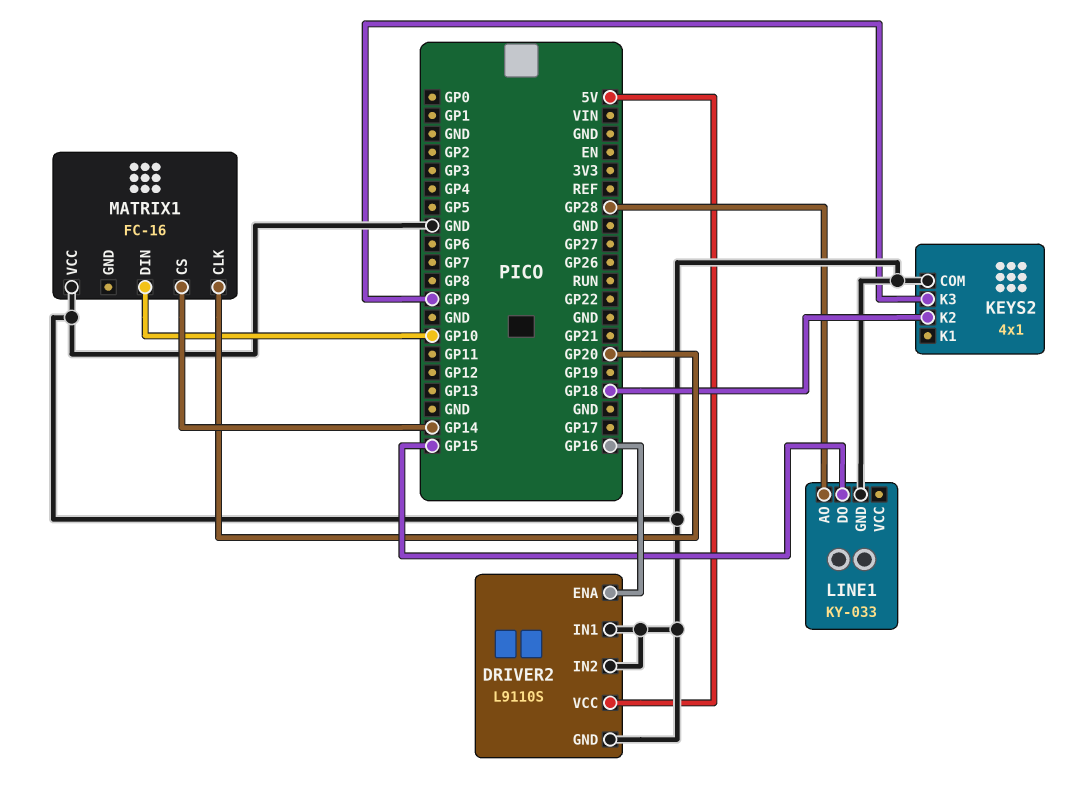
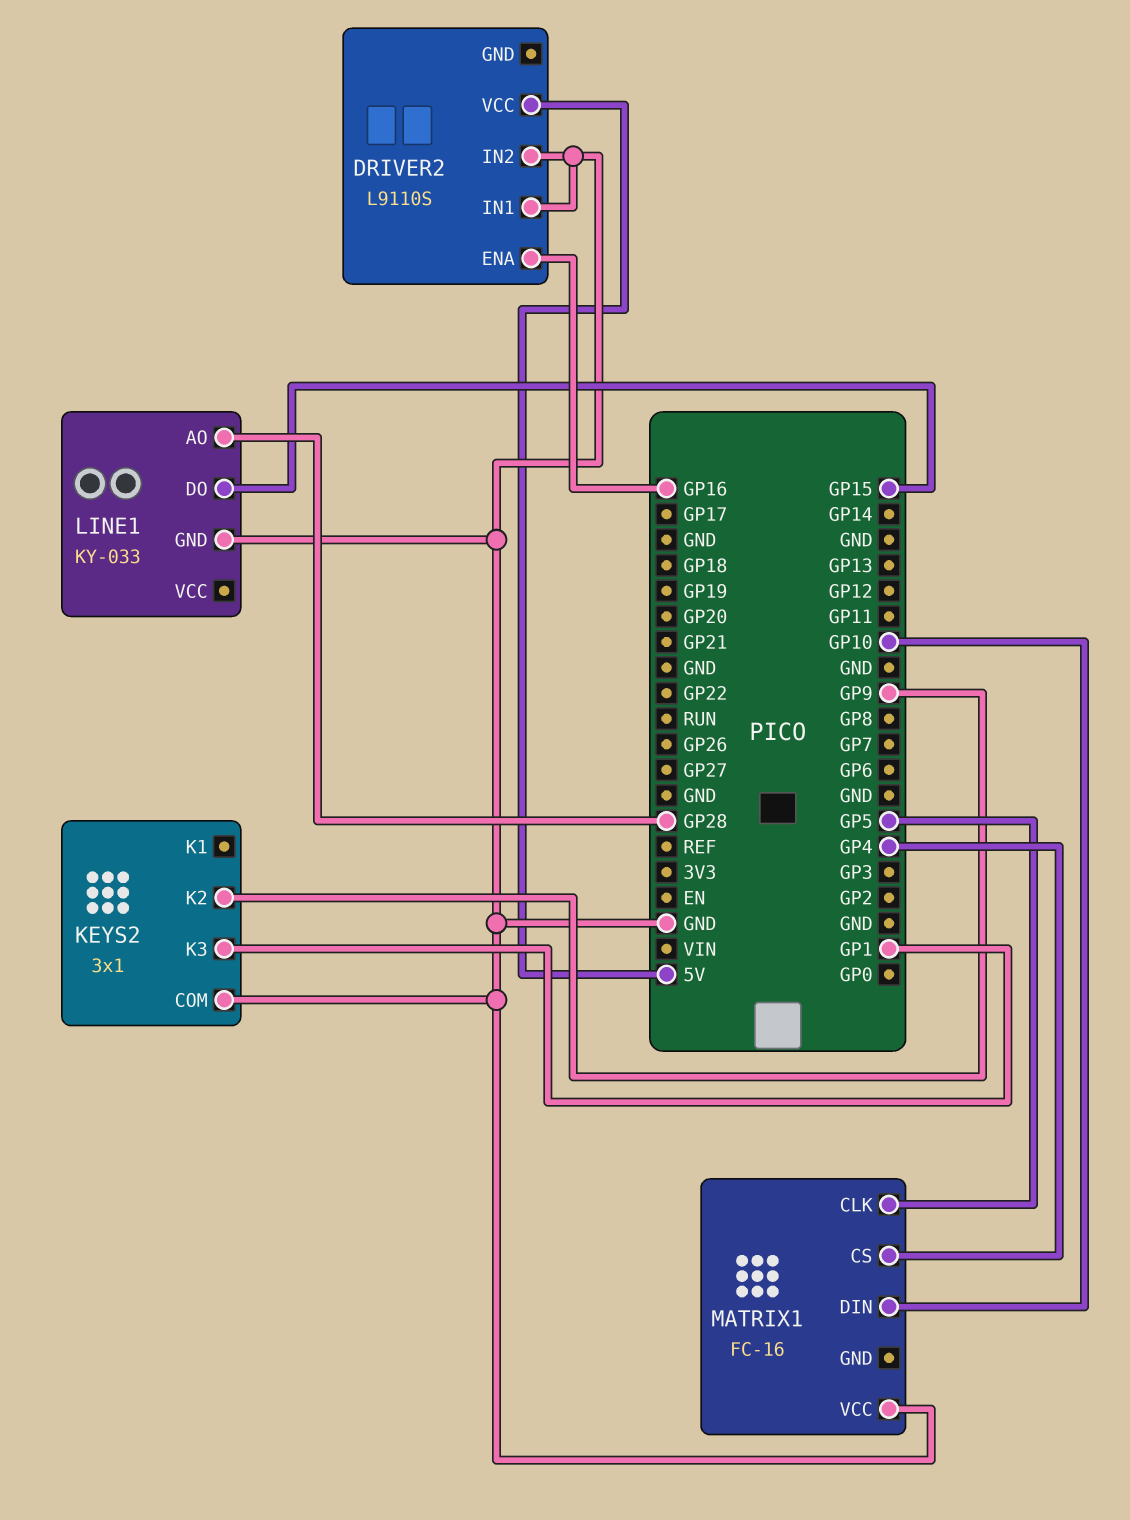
DRIVER2 pin GND: GND -> none
KEYS2: 4x1 -> 3x1
KEYS2 pin K2: GP18 -> GP9
KEYS2 pin K3: GP9 -> GP1
MATRIX1 pin CLK: GP20 -> GP5
MATRIX1 pin CS: GP14 -> GP4

